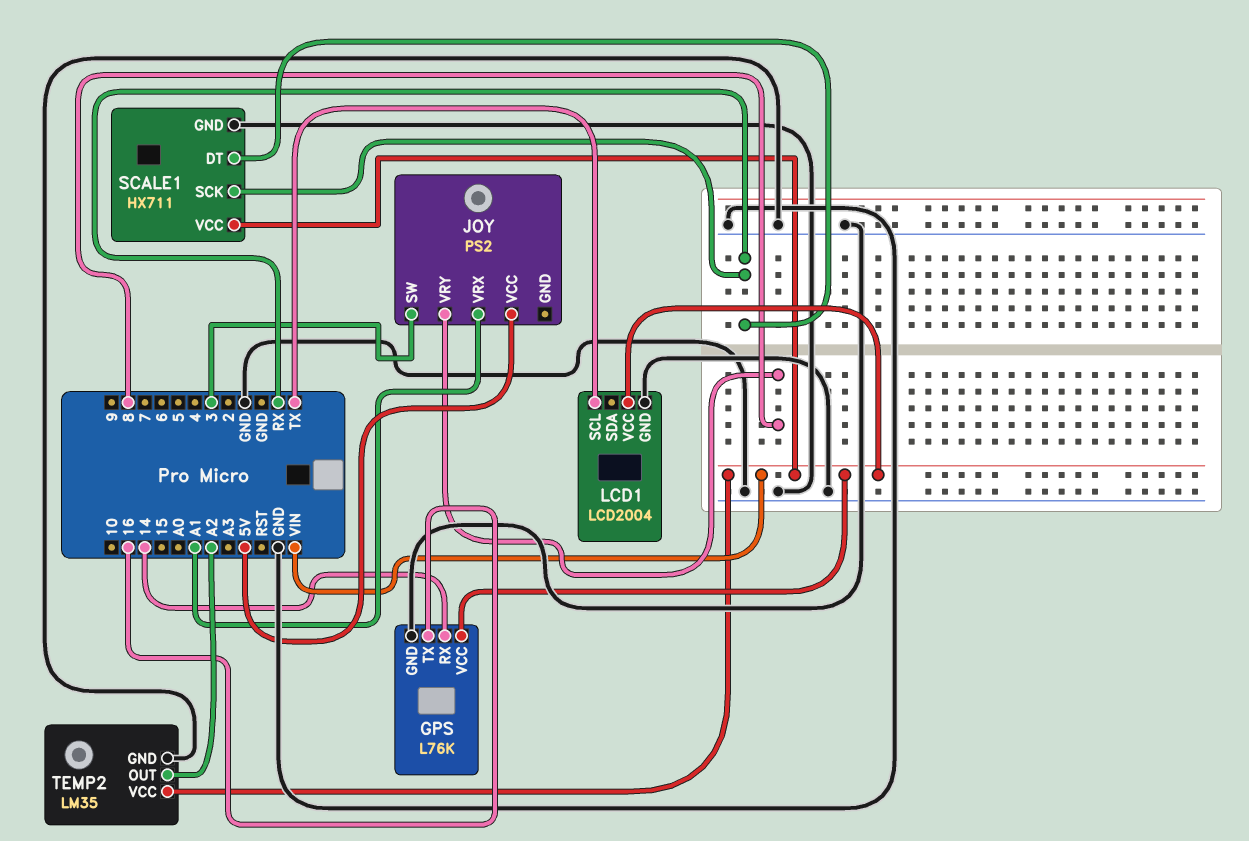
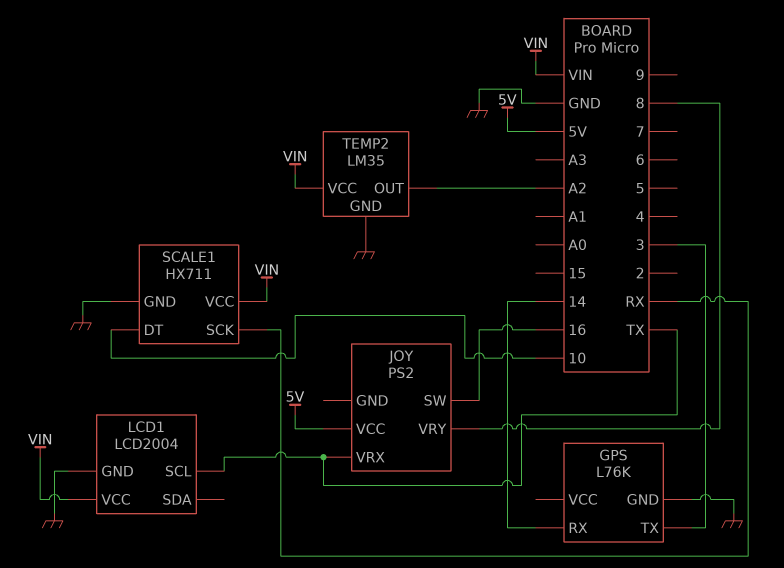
GPS pin TX: 16 -> 3
GPS pin VCC: VIN -> none
JOY pin SW: 3 -> 16
JOY pin VRX: A1 -> TX
SCALE1 pin DT: RX -> 10

